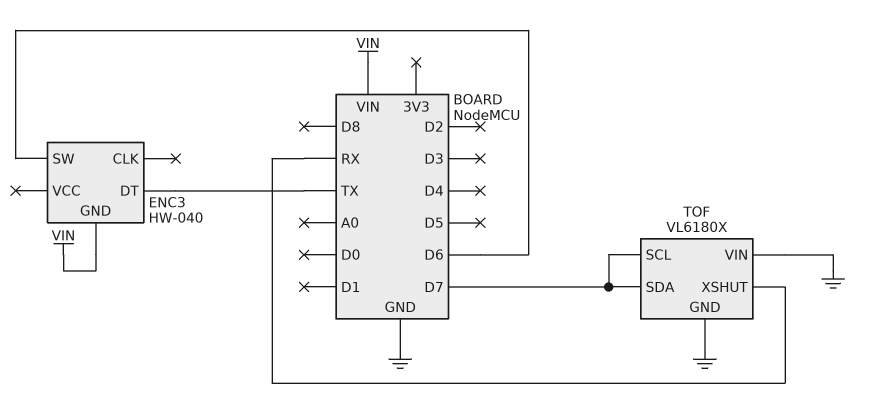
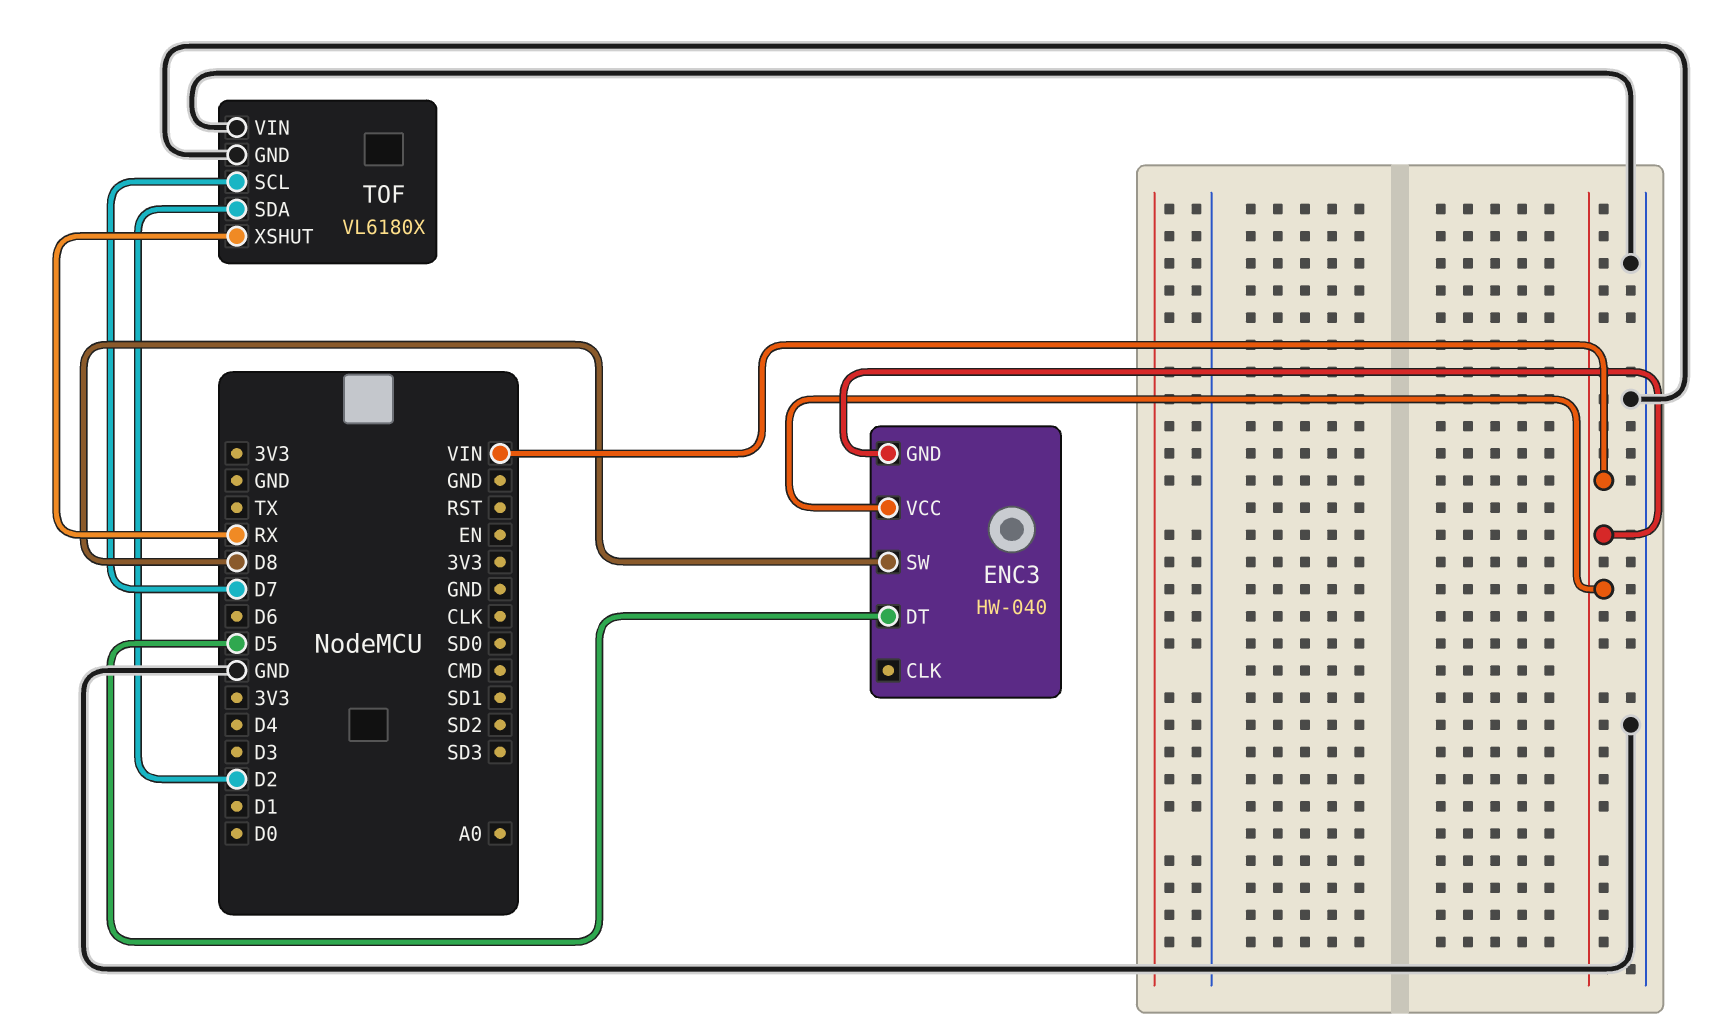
ENC3 pin DT: TX -> D5
ENC3 pin SW: D6 -> D8
ENC3 pin VCC: none -> VIN
TOF pin SDA: D7 -> D2

